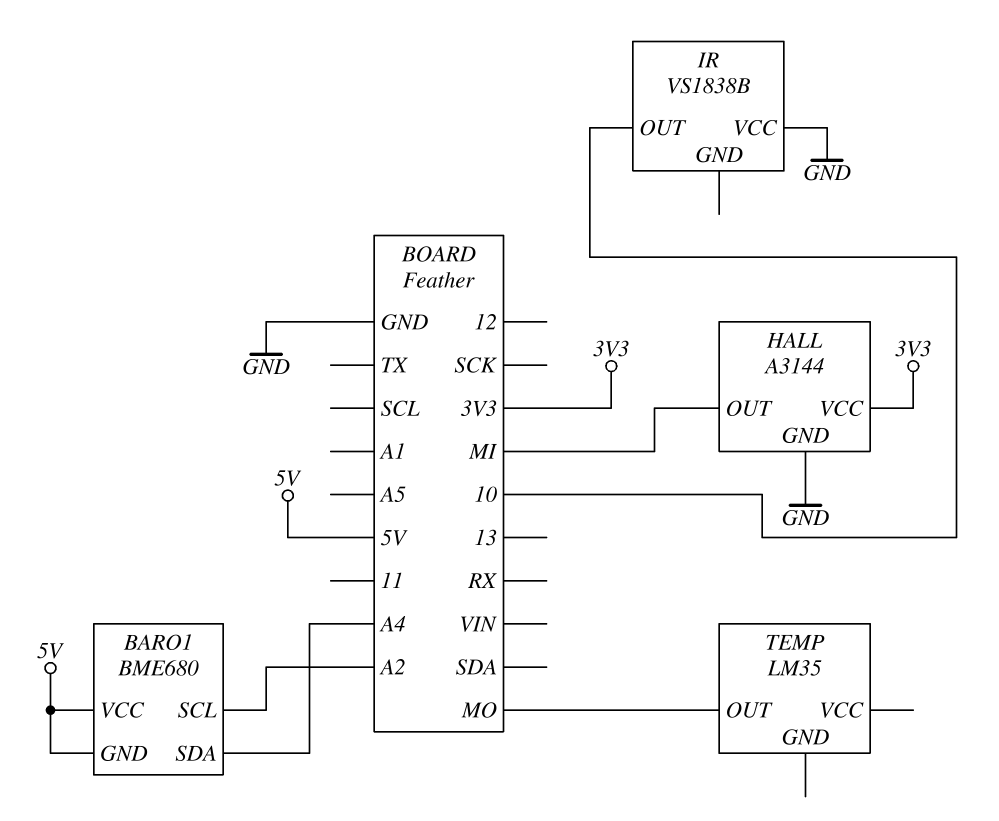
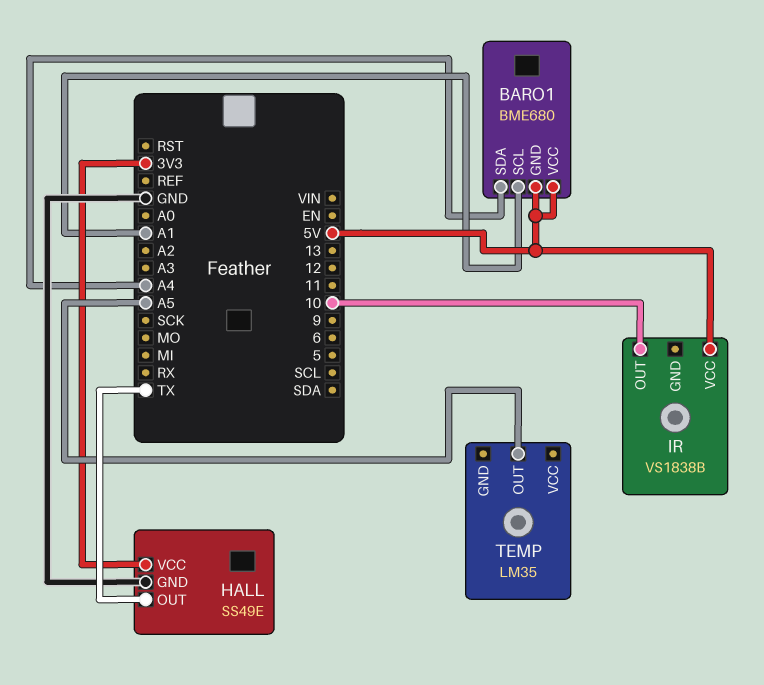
BARO1 pin SCL: A2 -> A1
HALL: A3144 -> SS49E
HALL pin OUT: MI -> TX
IR pin VCC: GND -> 5V
TEMP pin OUT: MO -> A5

